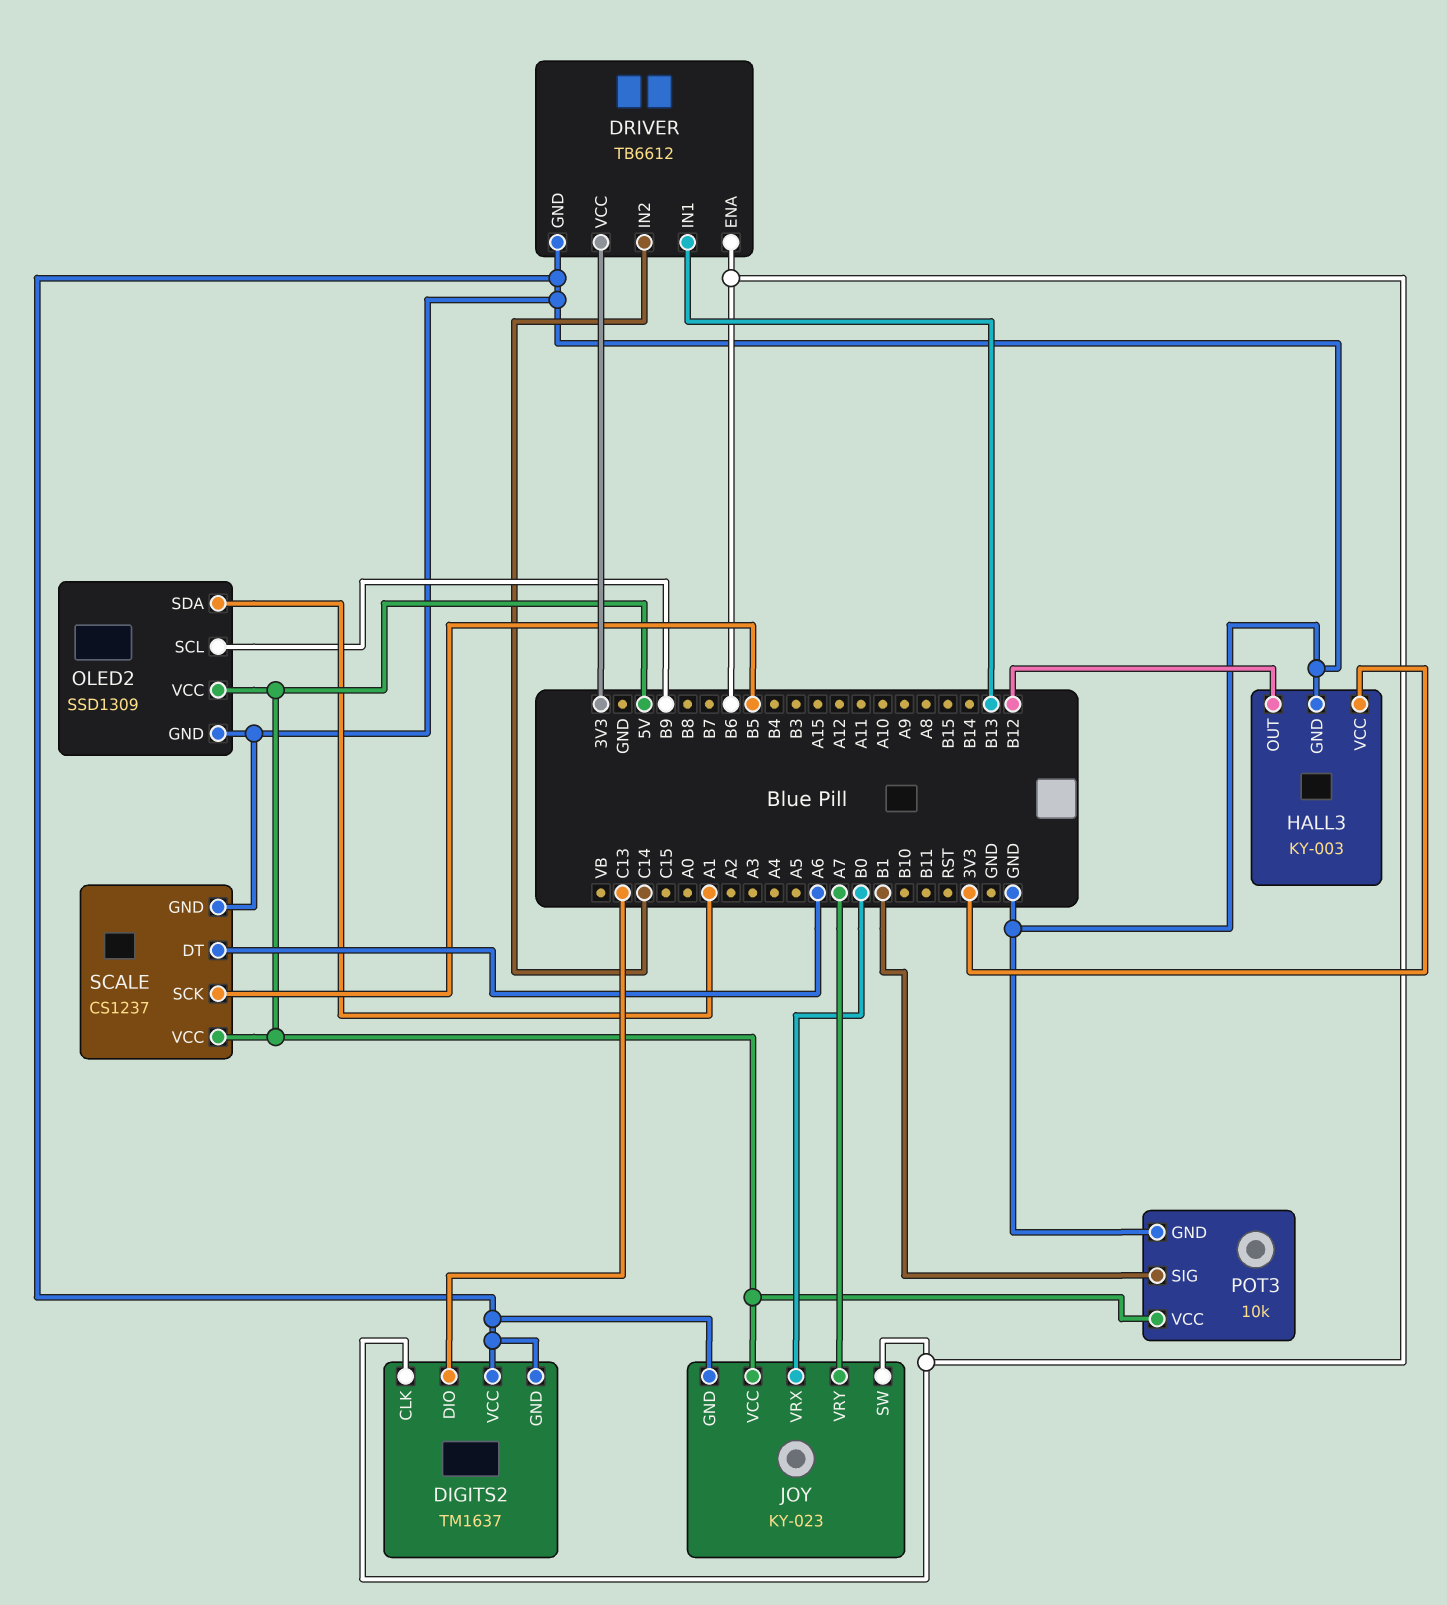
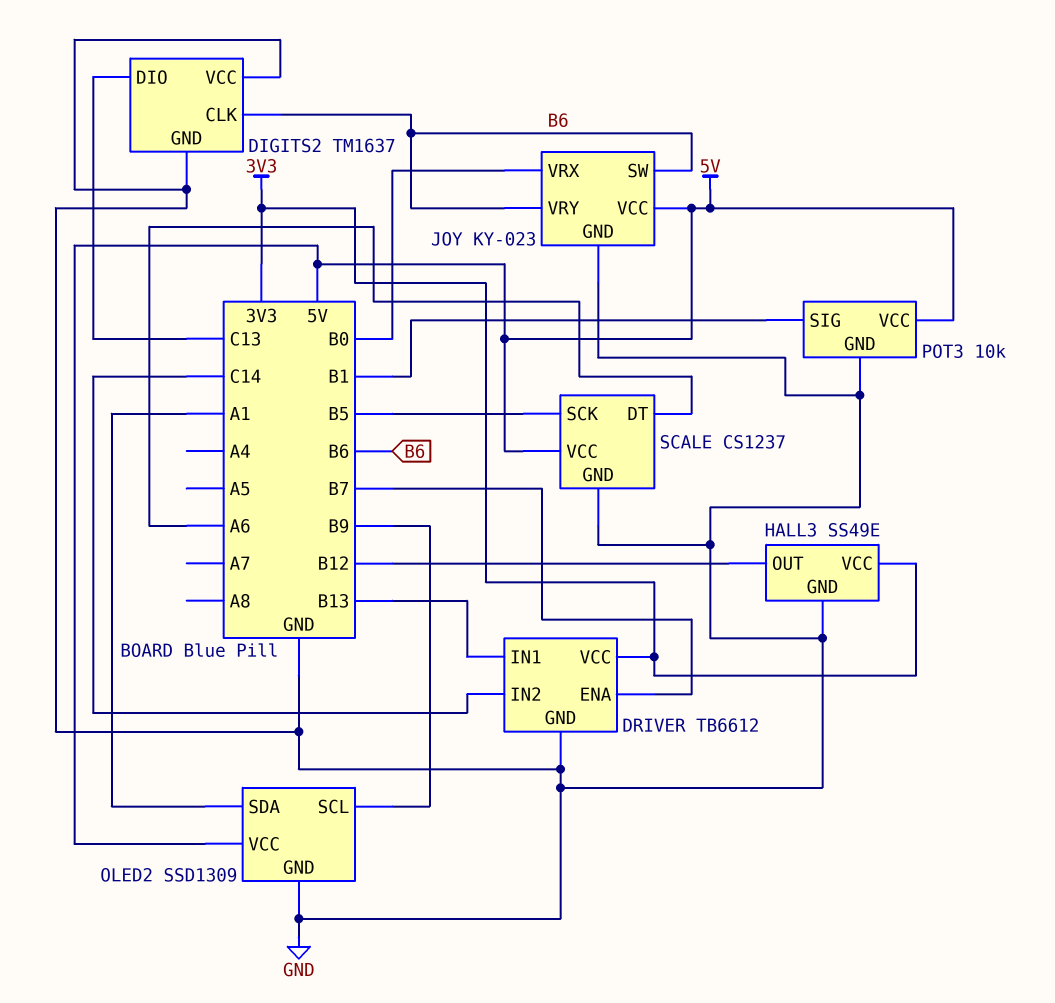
DRIVER pin ENA: B6 -> B7
HALL3: KY-003 -> SS49E
JOY pin VRY: A7 -> B6

